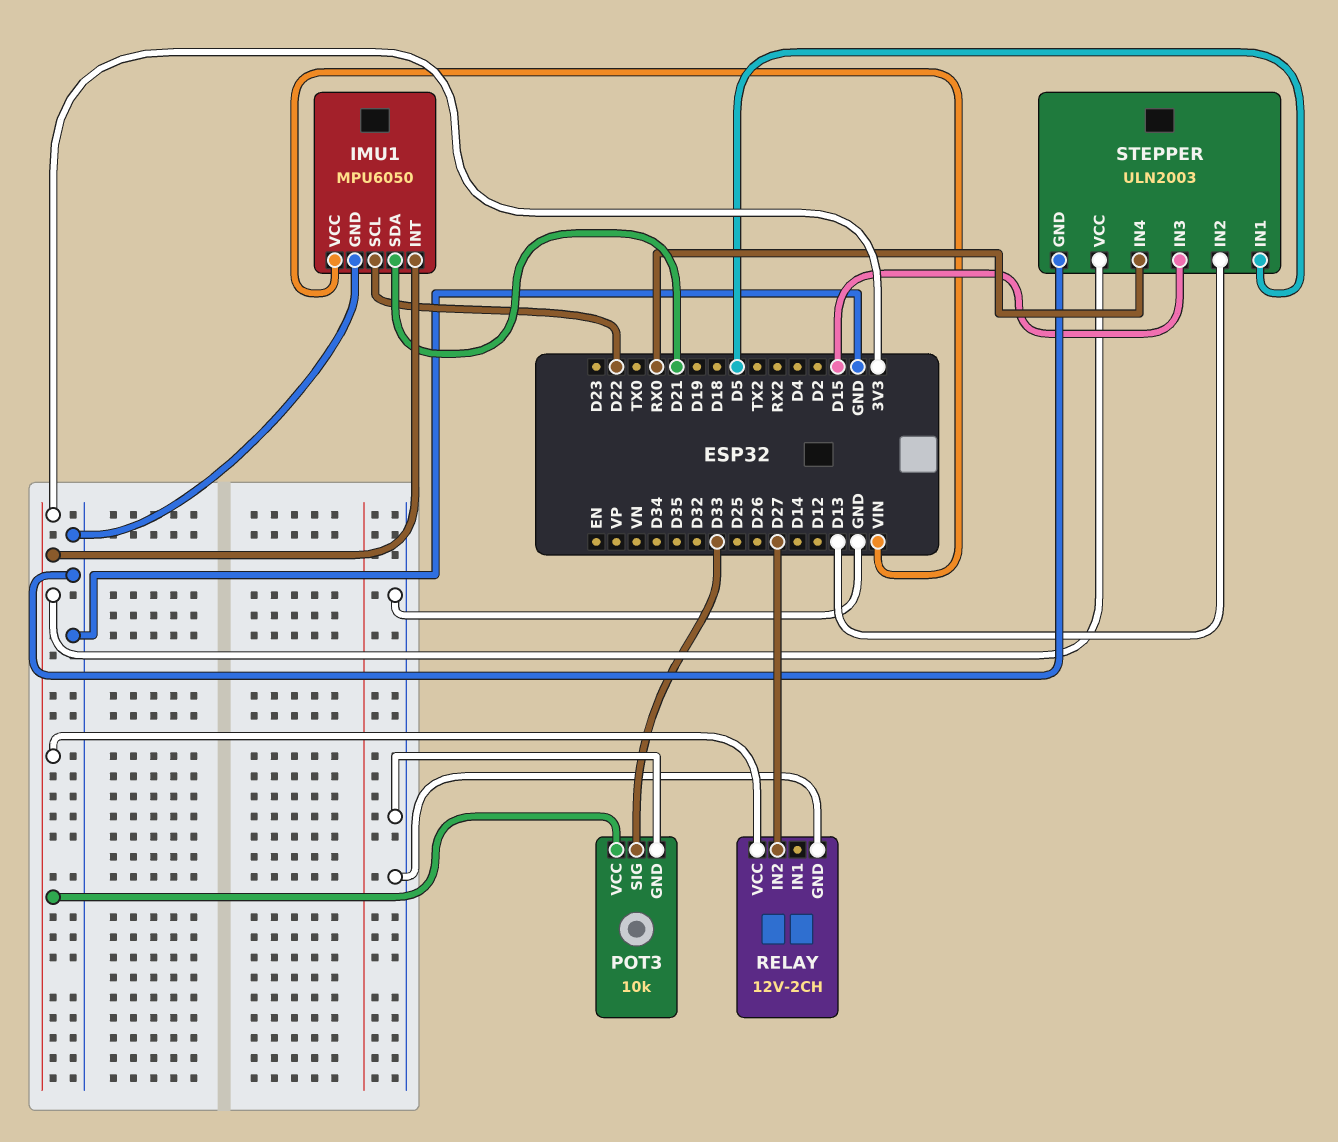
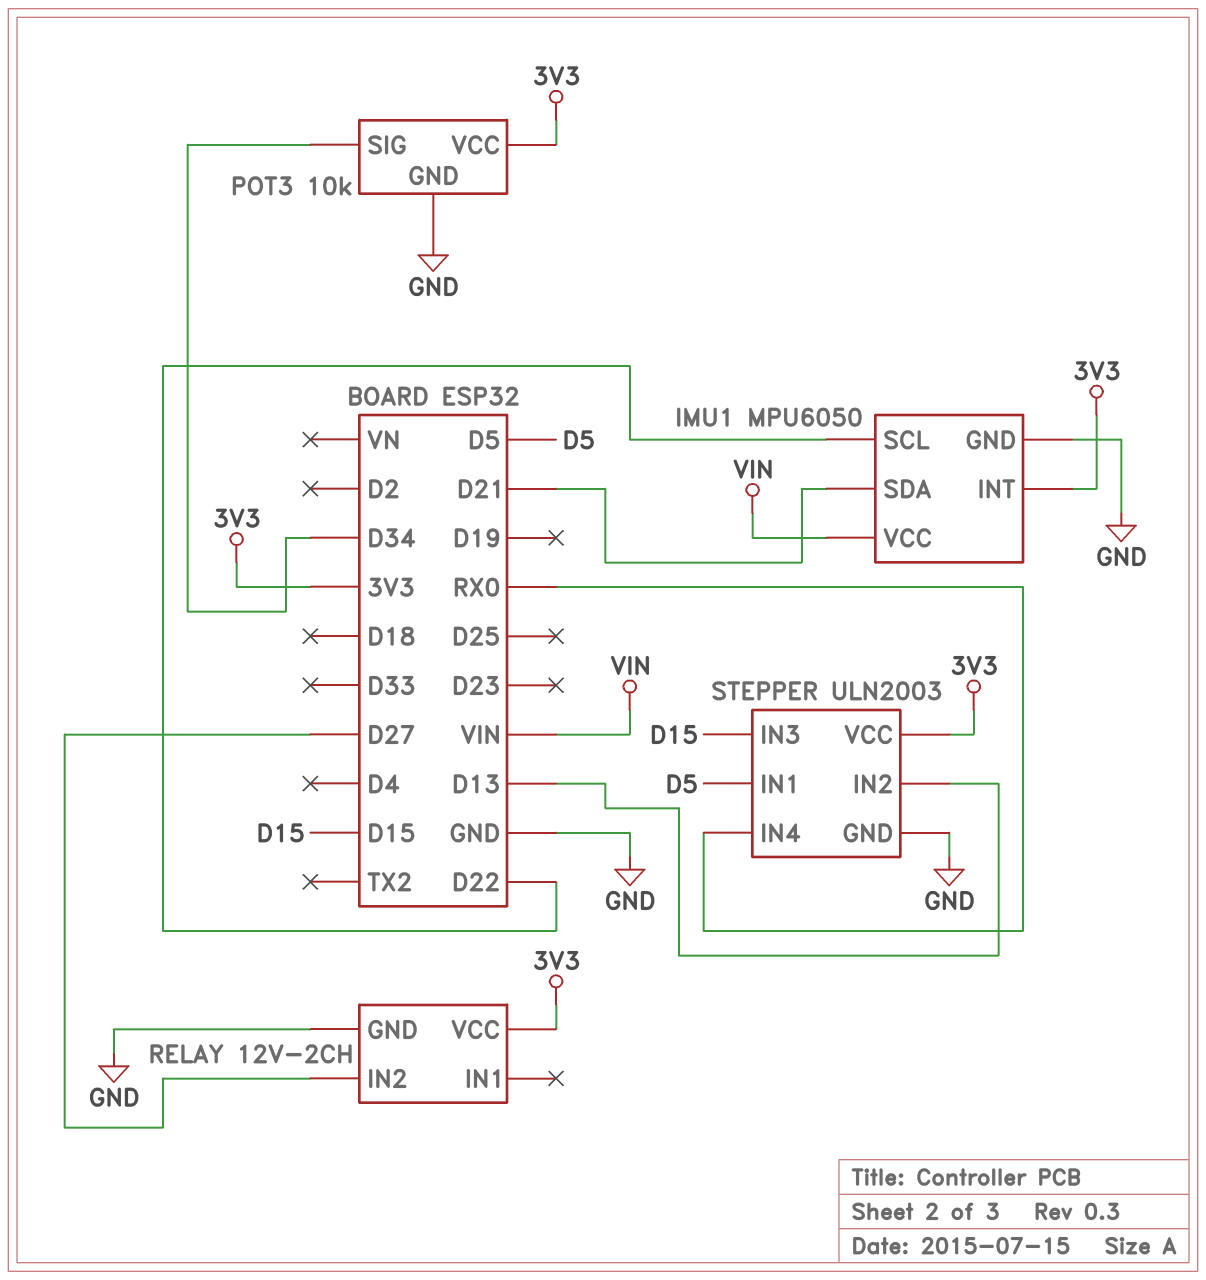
POT3 pin SIG: D33 -> D34

